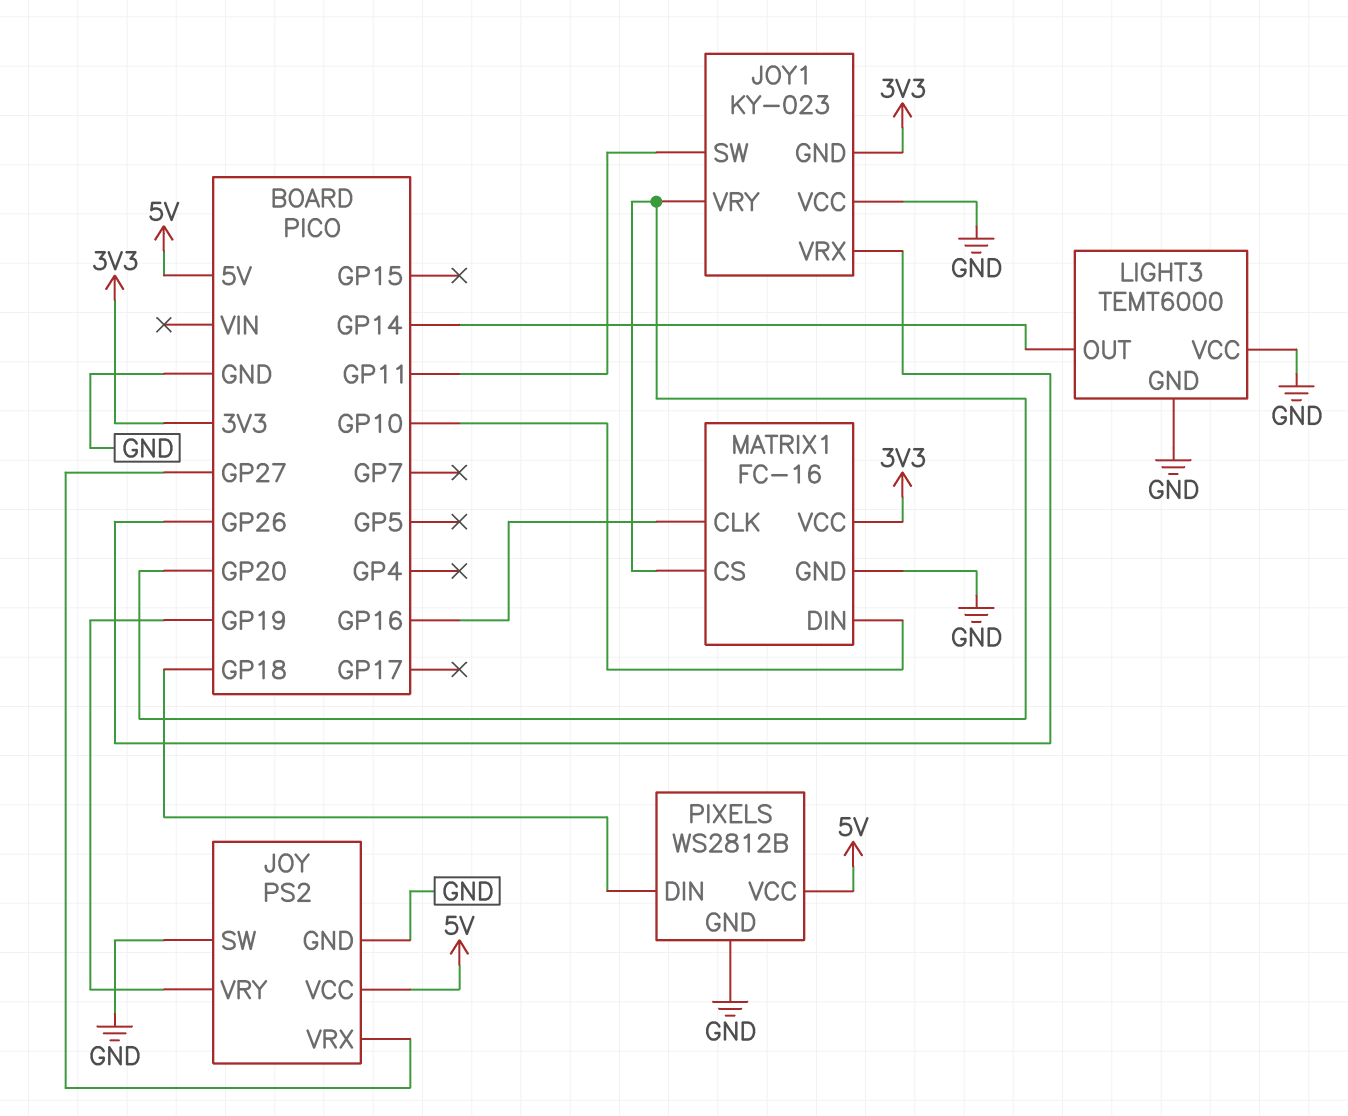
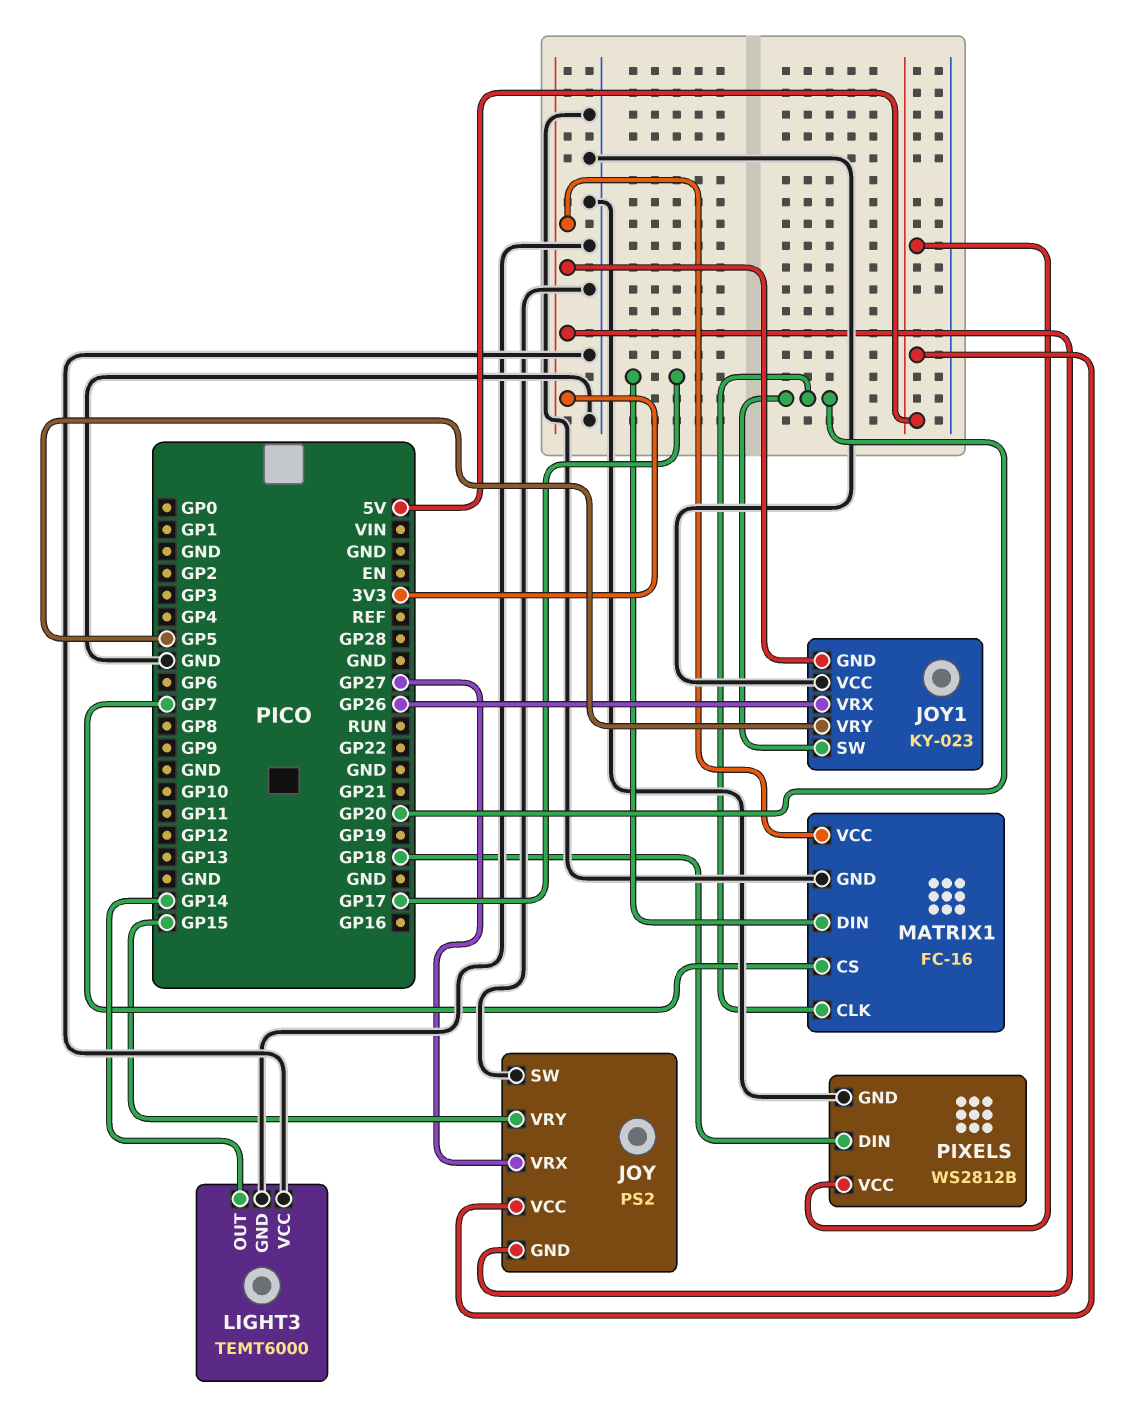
JOY pin GND: GND -> 3V3
JOY pin VRY: GP19 -> GP15
JOY1 pin SW: GP11 -> GP20
JOY1 pin VRY: GP20 -> GP5
MATRIX1 pin CLK: GP16 -> GP20
MATRIX1 pin CS: GP20 -> GP7
MATRIX1 pin DIN: GP10 -> GP17

